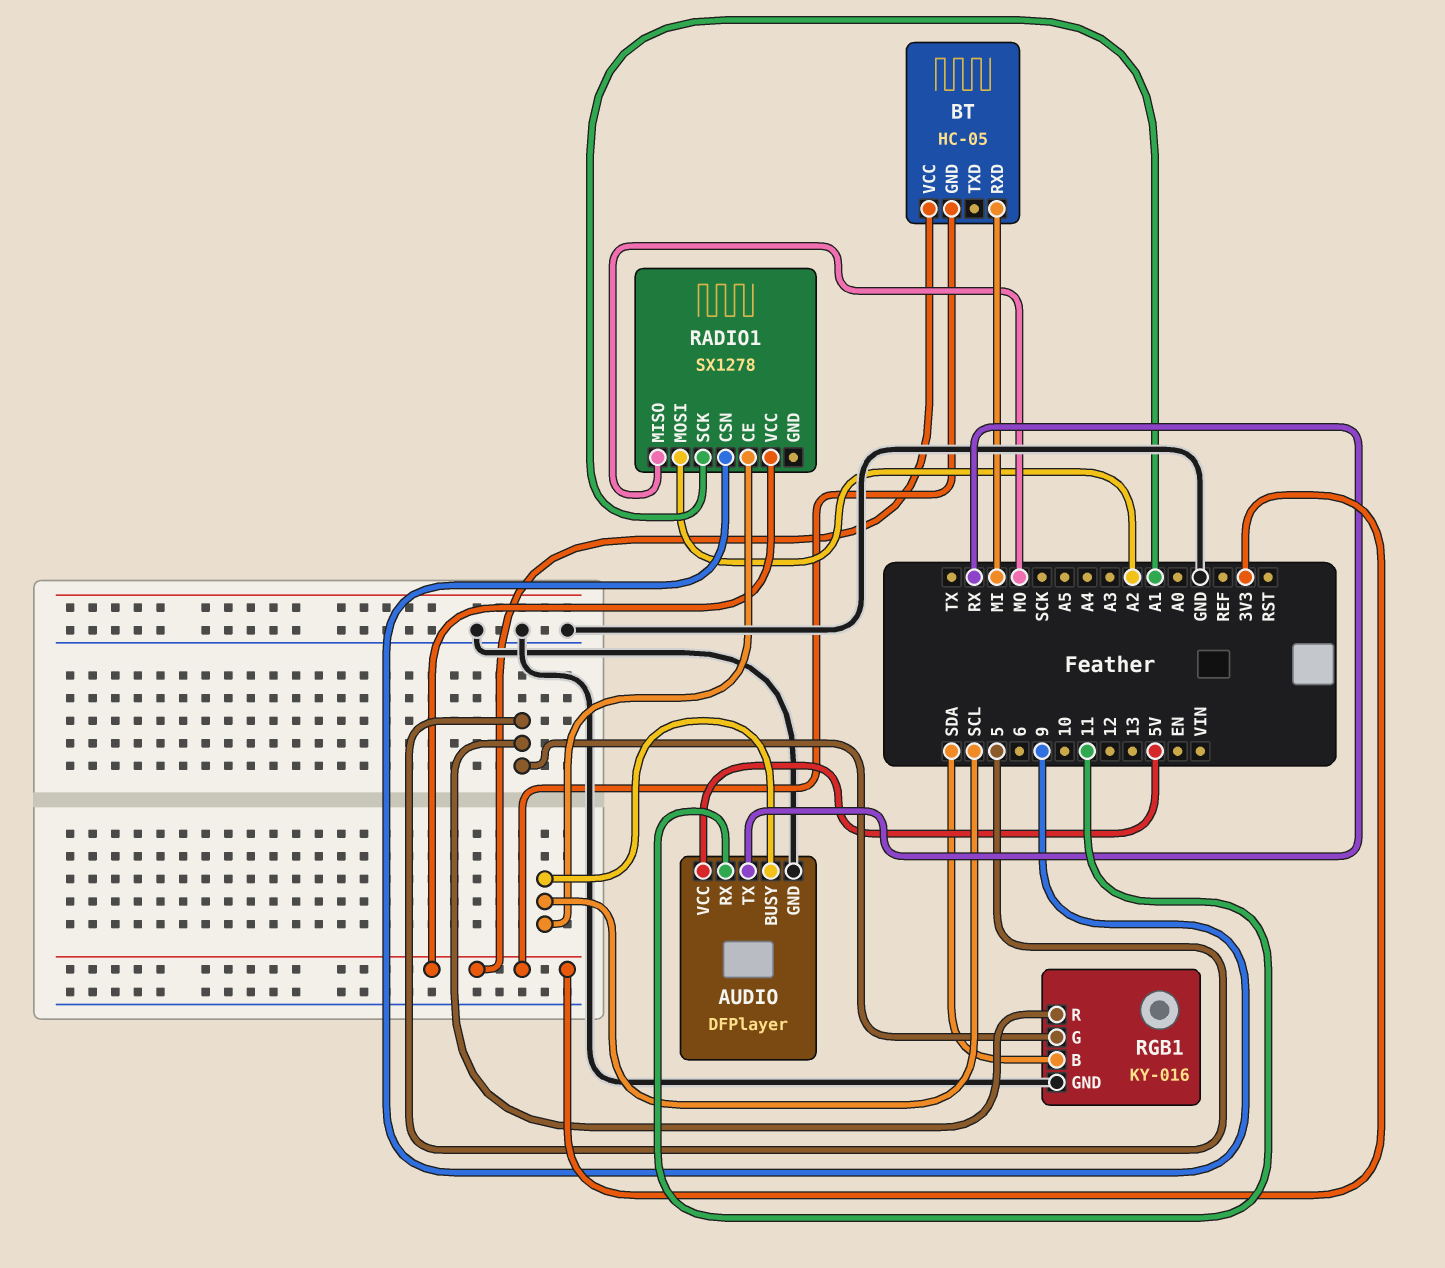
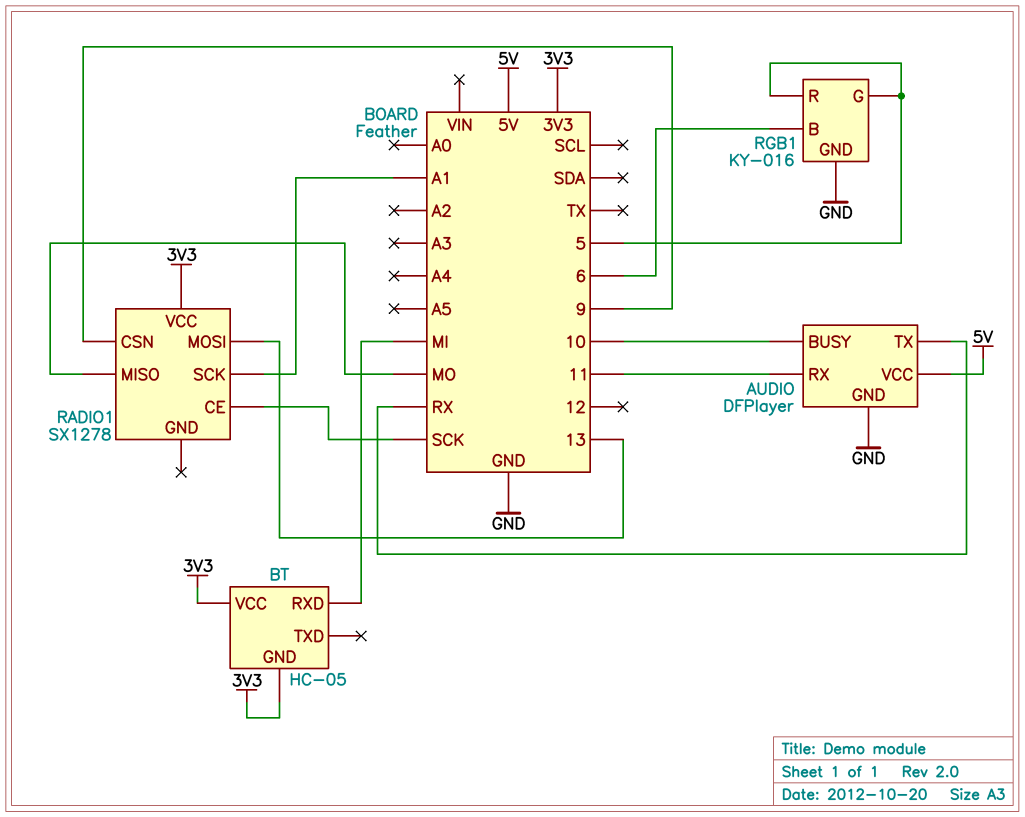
AUDIO pin BUSY: SCL -> 10
RADIO1 pin CE: SCL -> SCK
RADIO1 pin MOSI: A2 -> 13
RGB1 pin B: SDA -> 6

